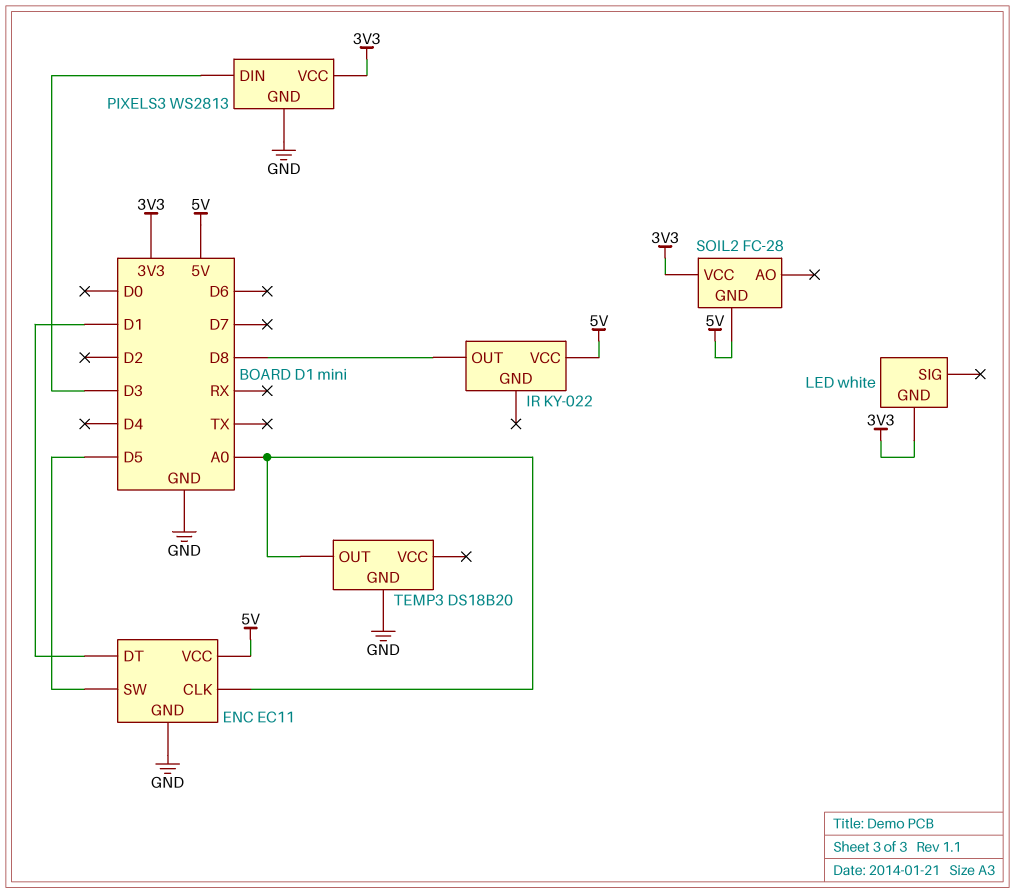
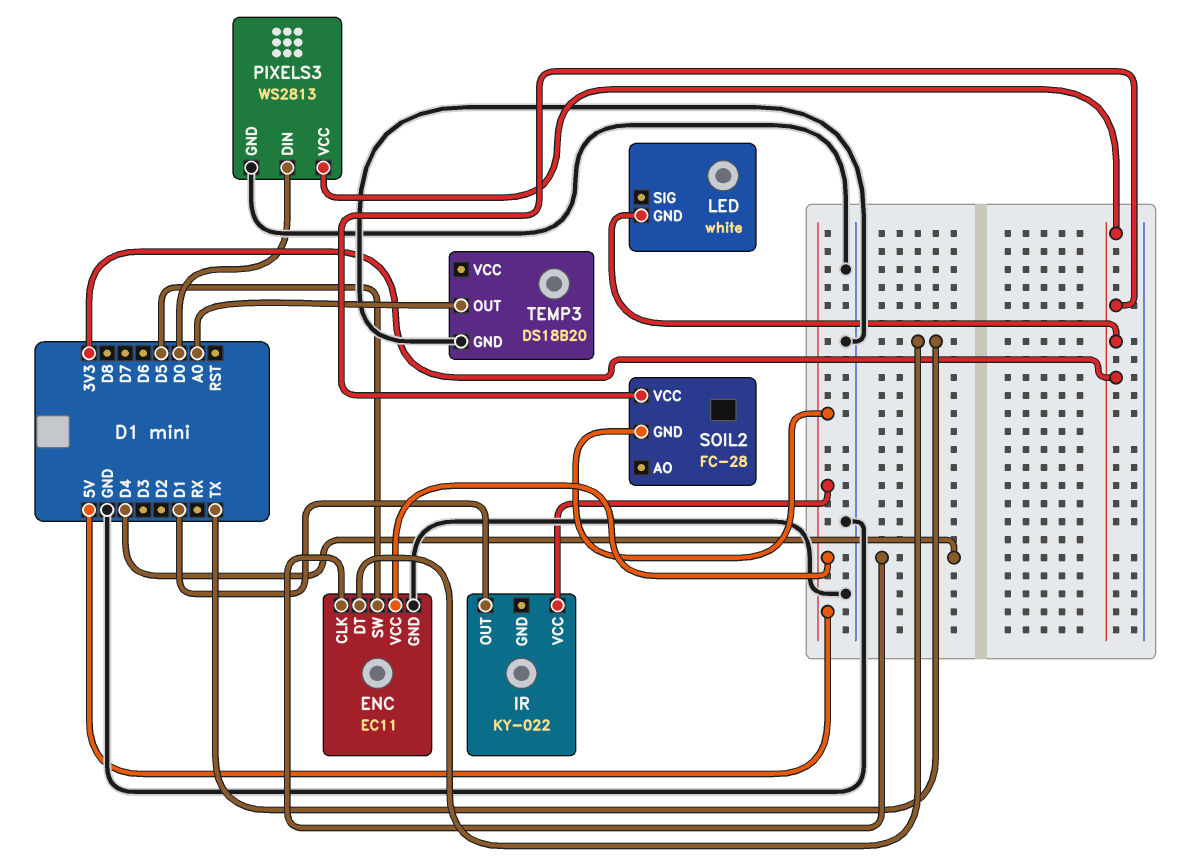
ENC pin CLK: A0 -> D4
ENC pin DT: D1 -> TX
IR pin OUT: D8 -> D1
PIXELS3 pin DIN: D3 -> D0

